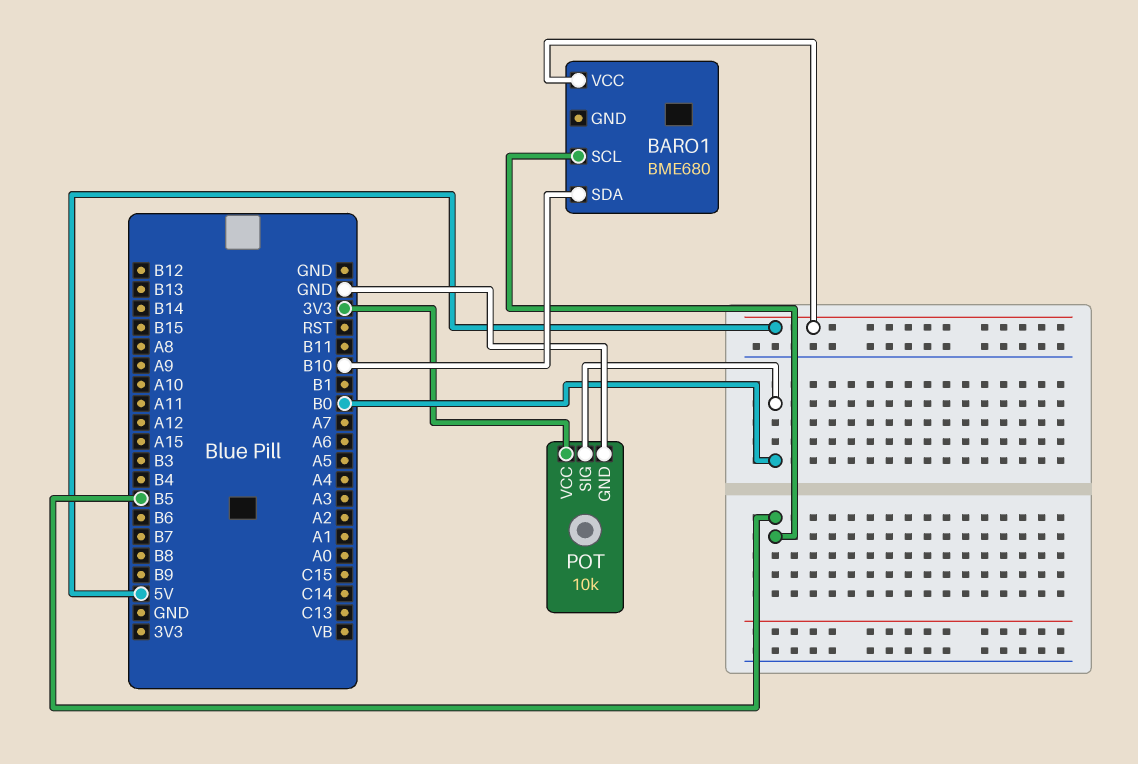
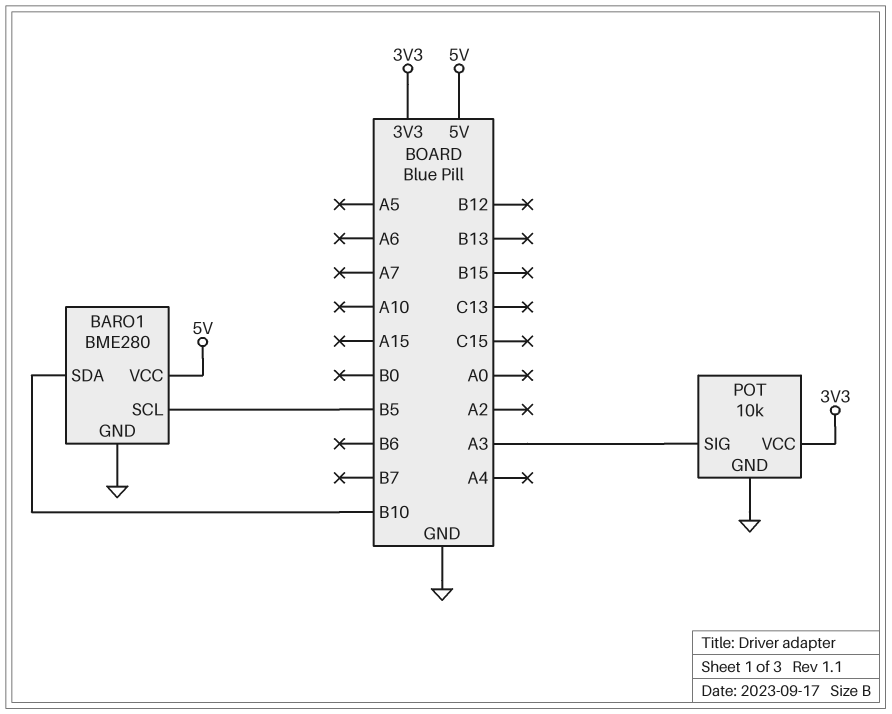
BARO1: BME680 -> BME280
BARO1 pin GND: none -> GND
POT pin SIG: B0 -> A3

